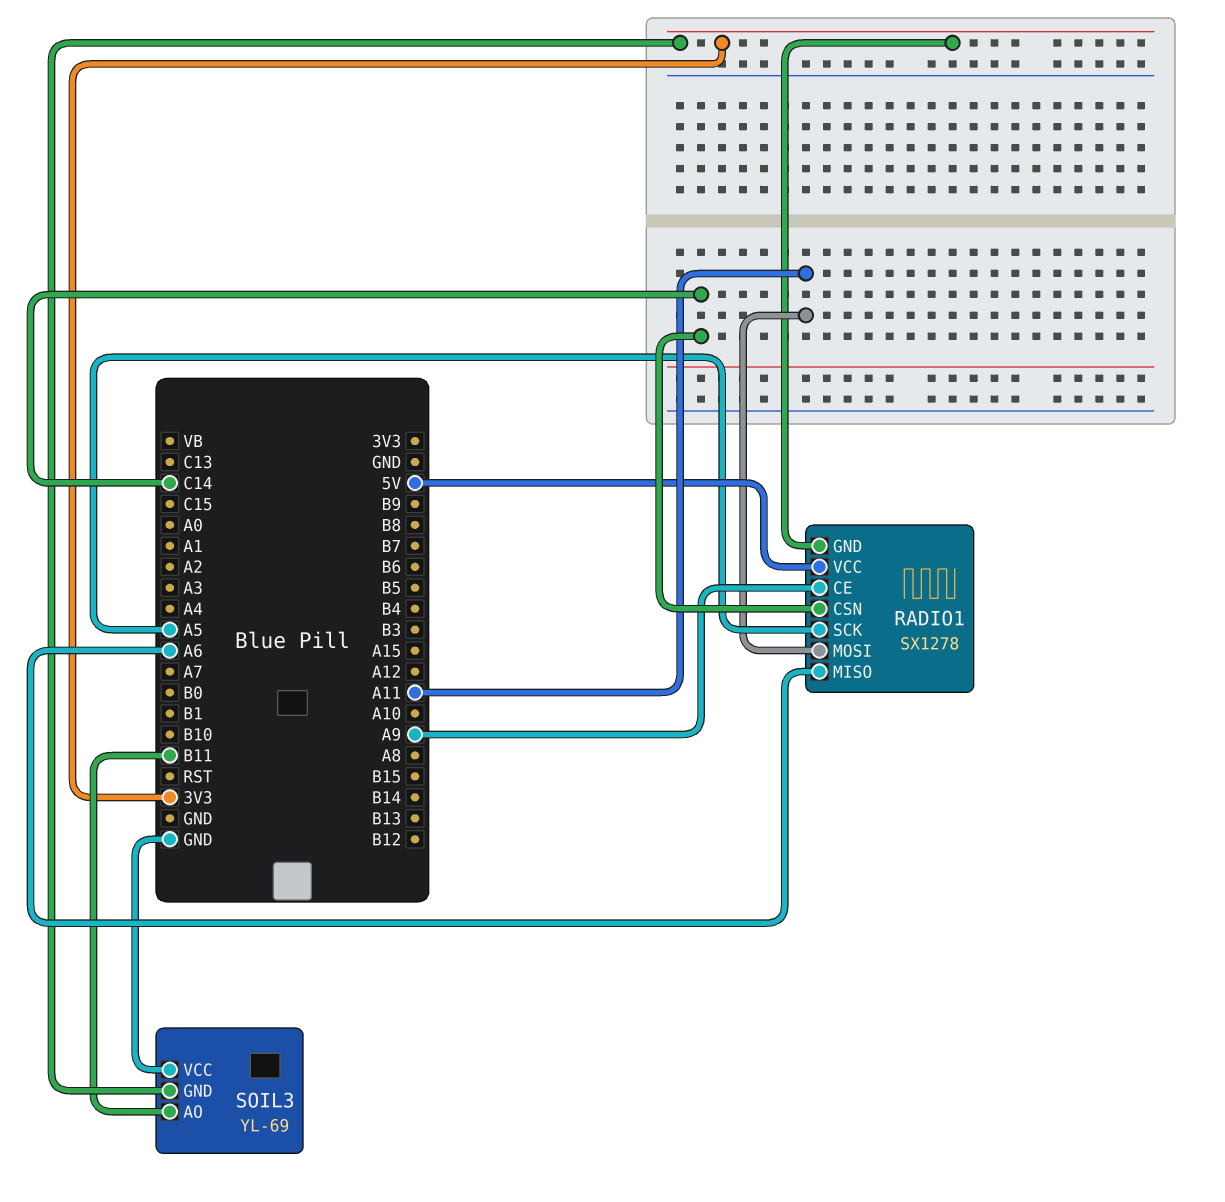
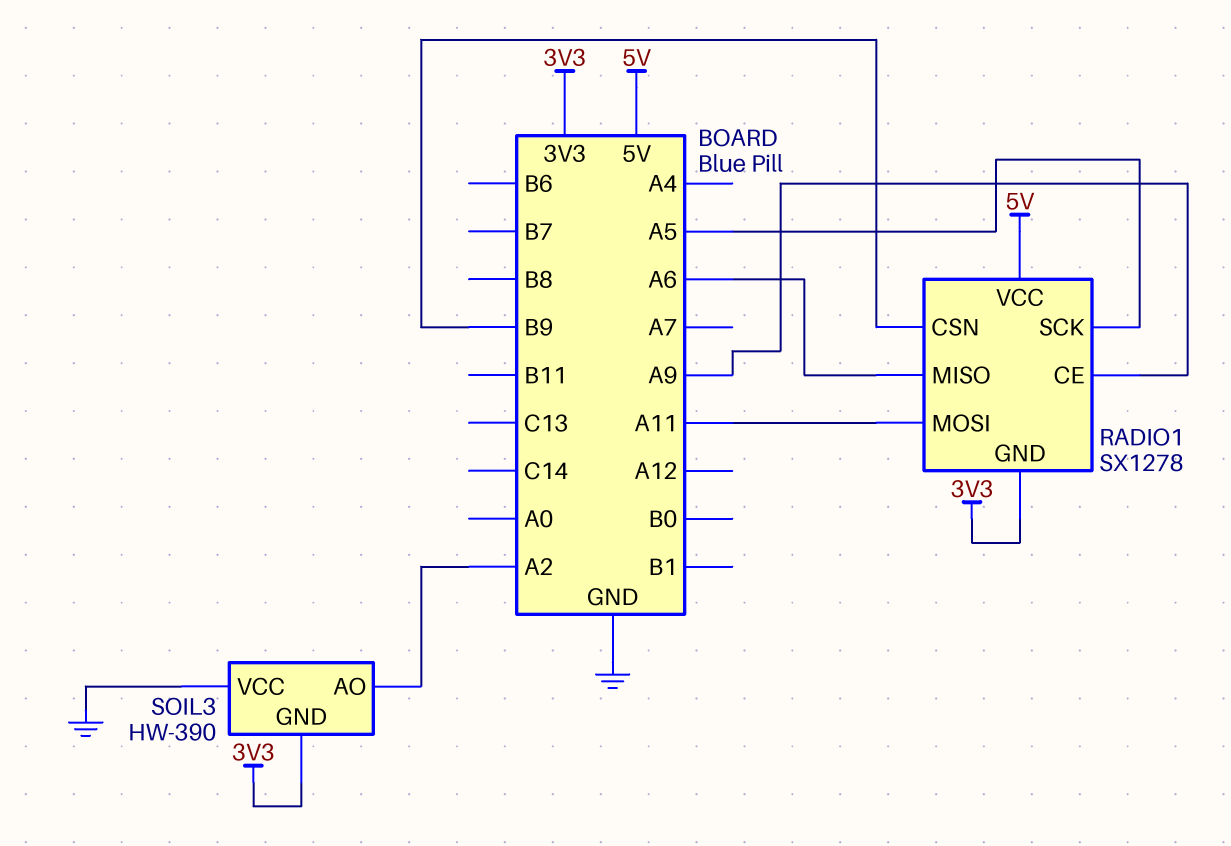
RADIO1 pin CSN: C14 -> B9
SOIL3: YL-69 -> HW-390
SOIL3 pin AO: B11 -> A2

